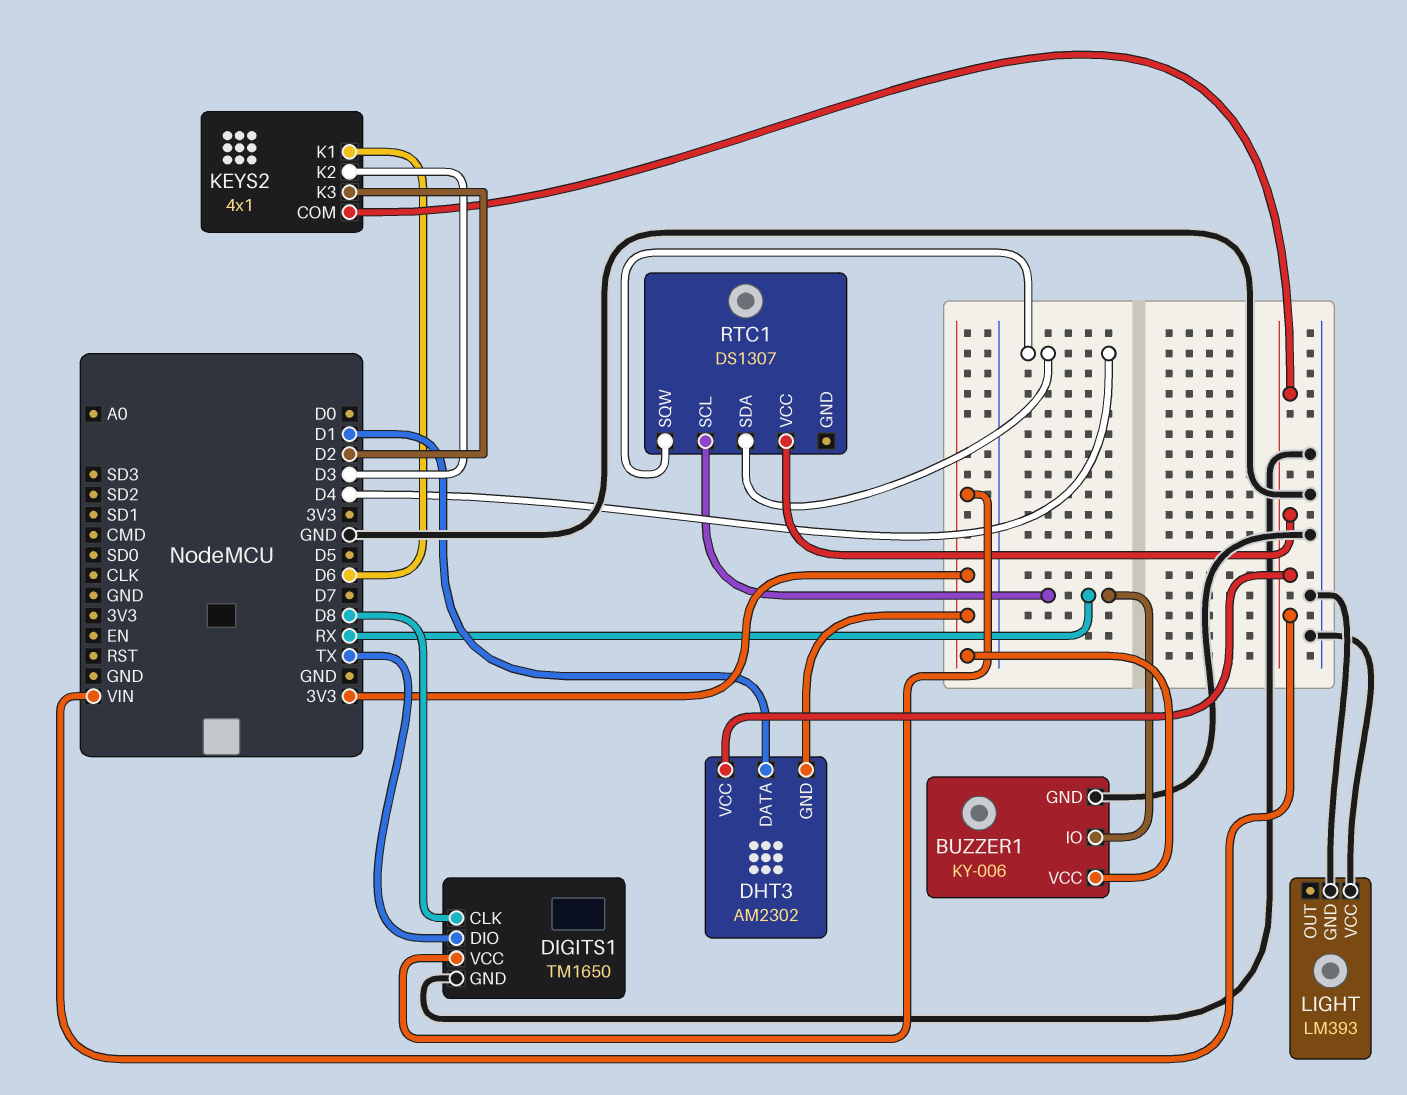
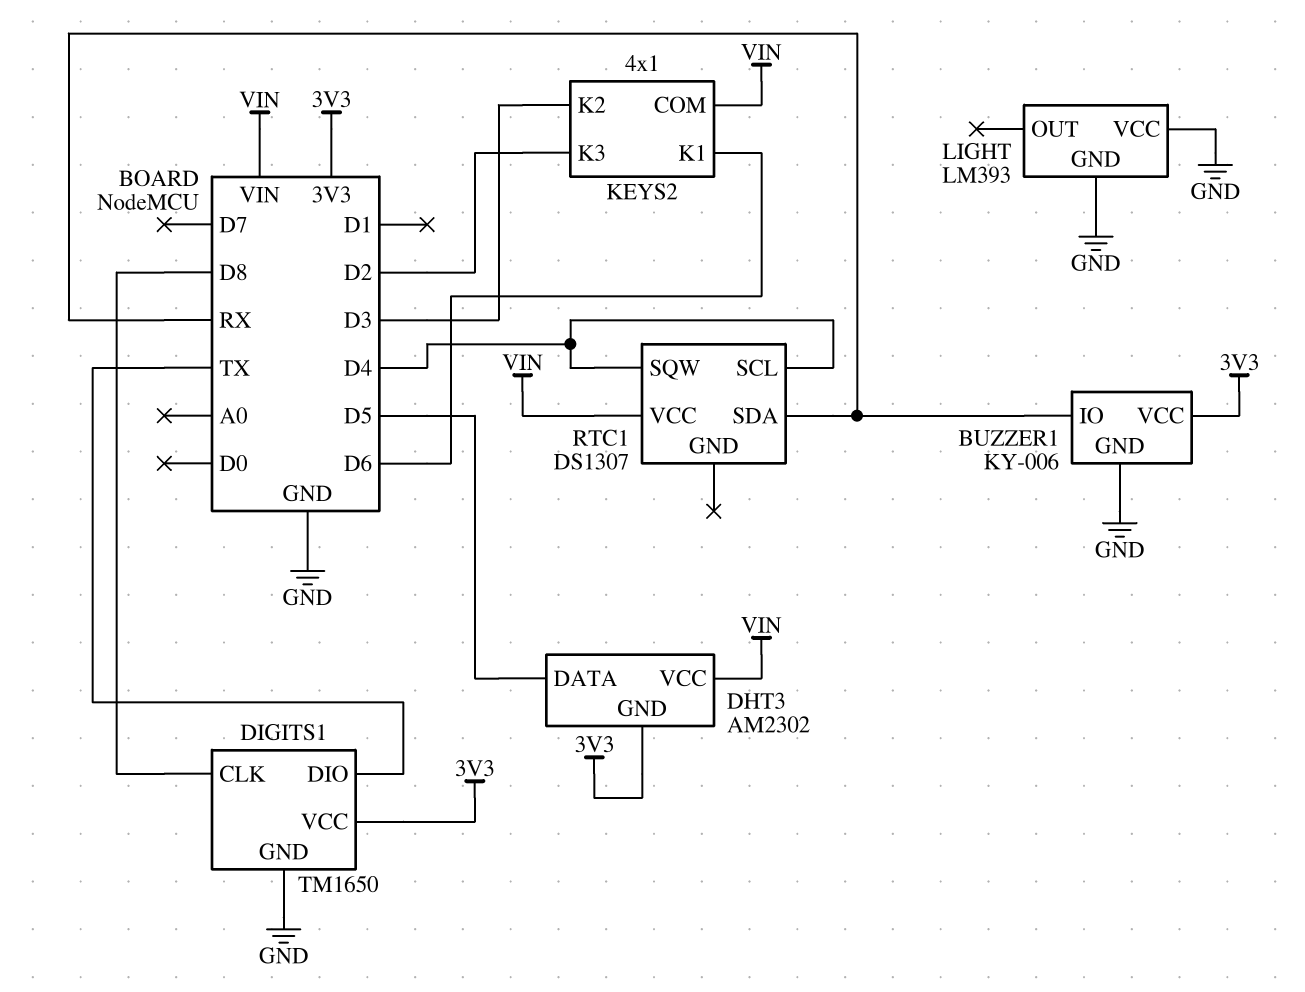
DHT3 pin DATA: D1 -> D5
RTC1 pin SCL: RX -> D4
RTC1 pin SDA: D4 -> RX

